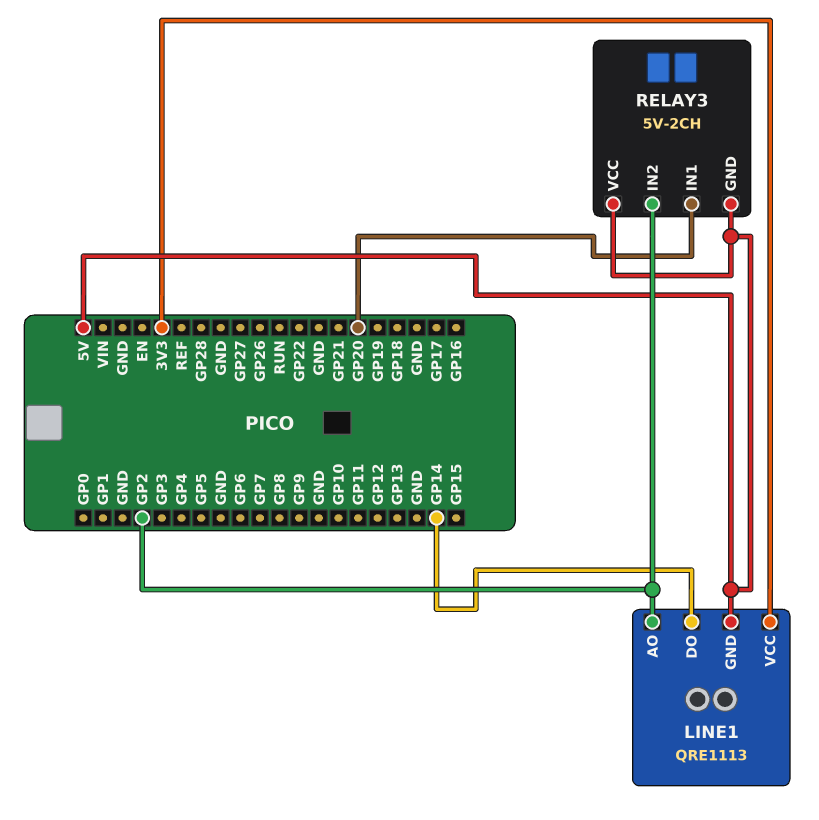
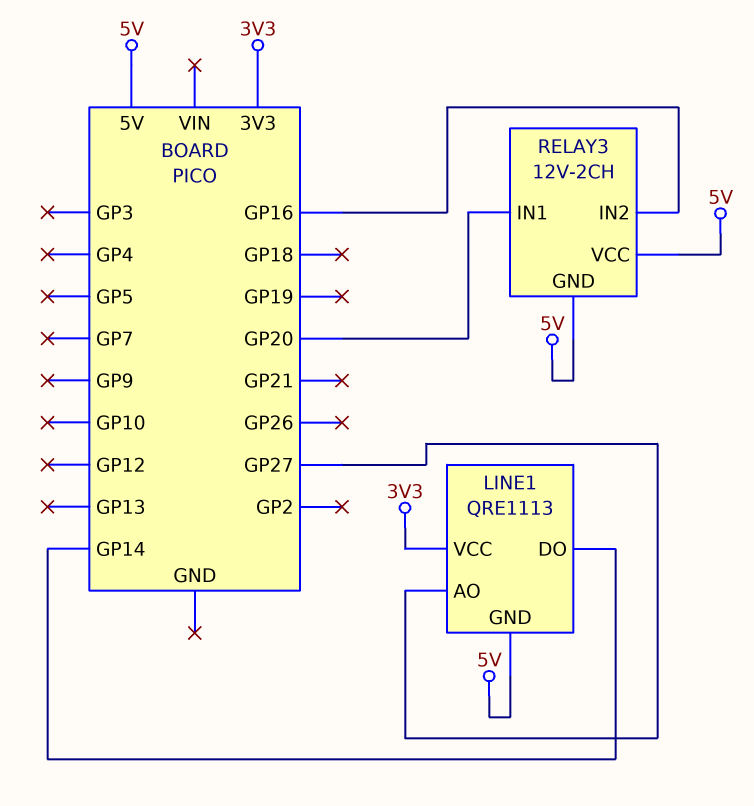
LINE1 pin AO: GP2 -> GP27
RELAY3: 5V-2CH -> 12V-2CH
RELAY3 pin IN2: GP2 -> GP16

